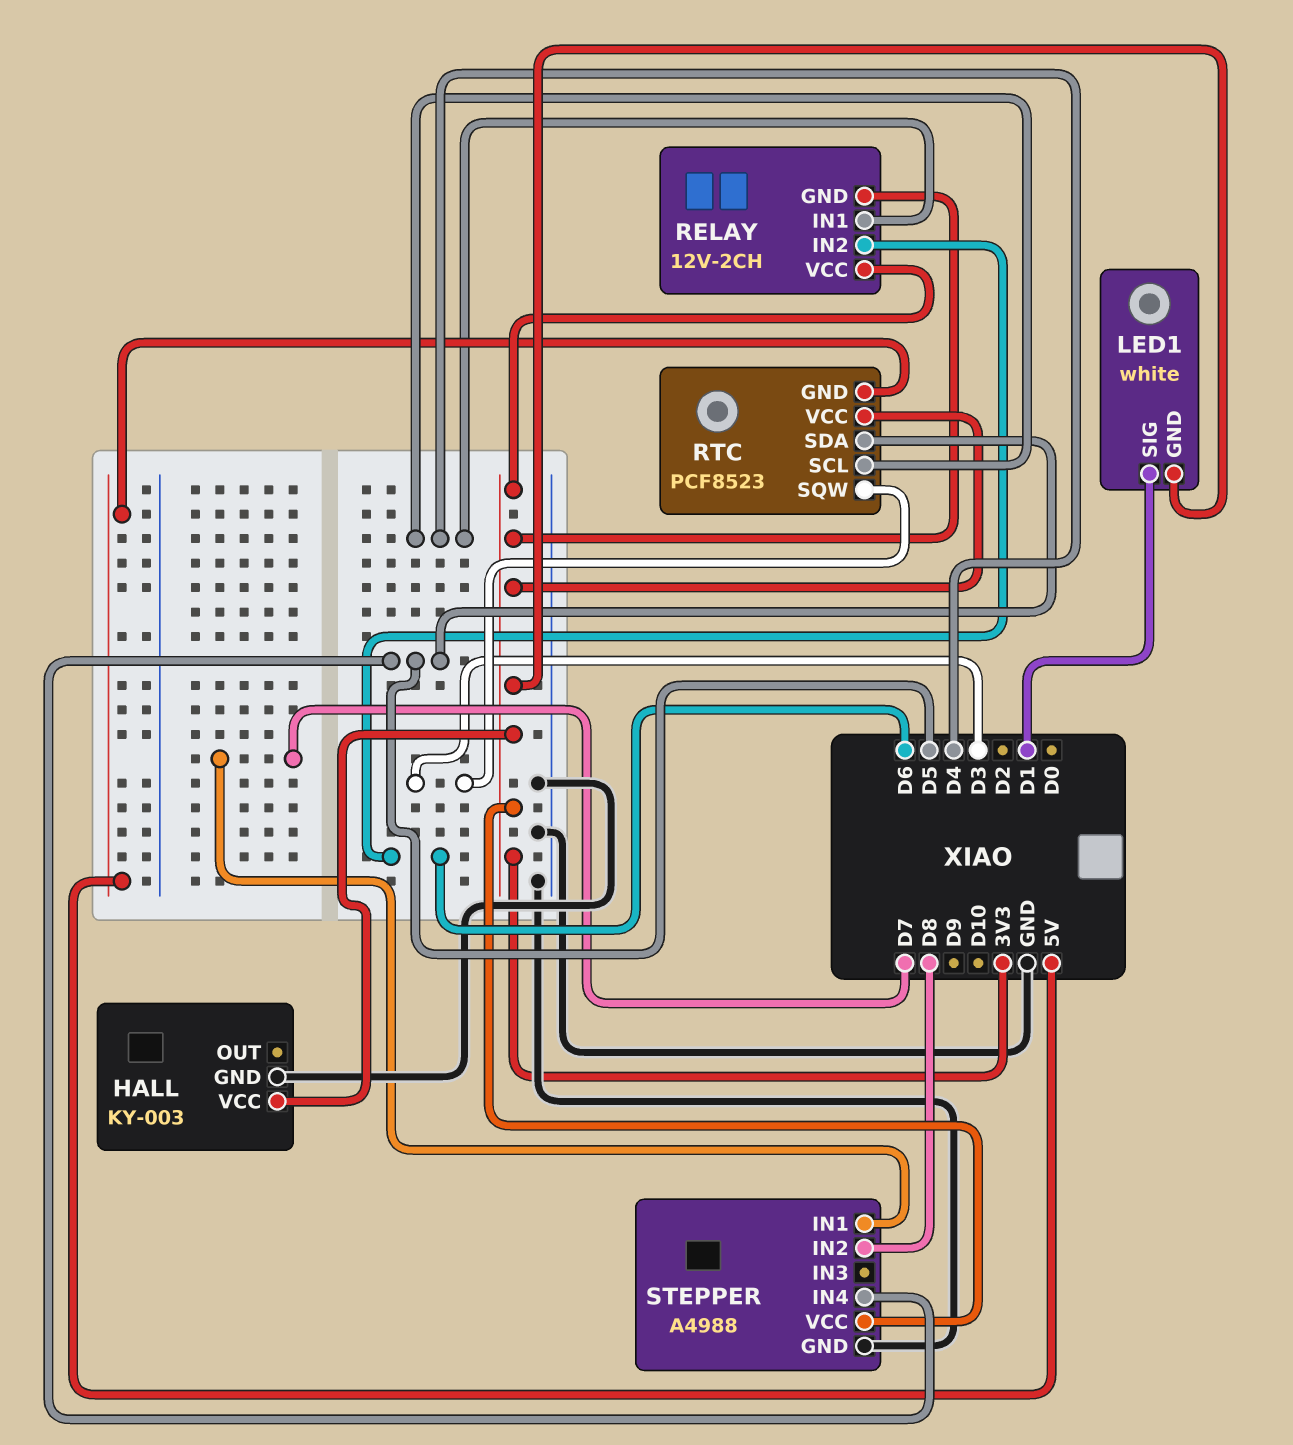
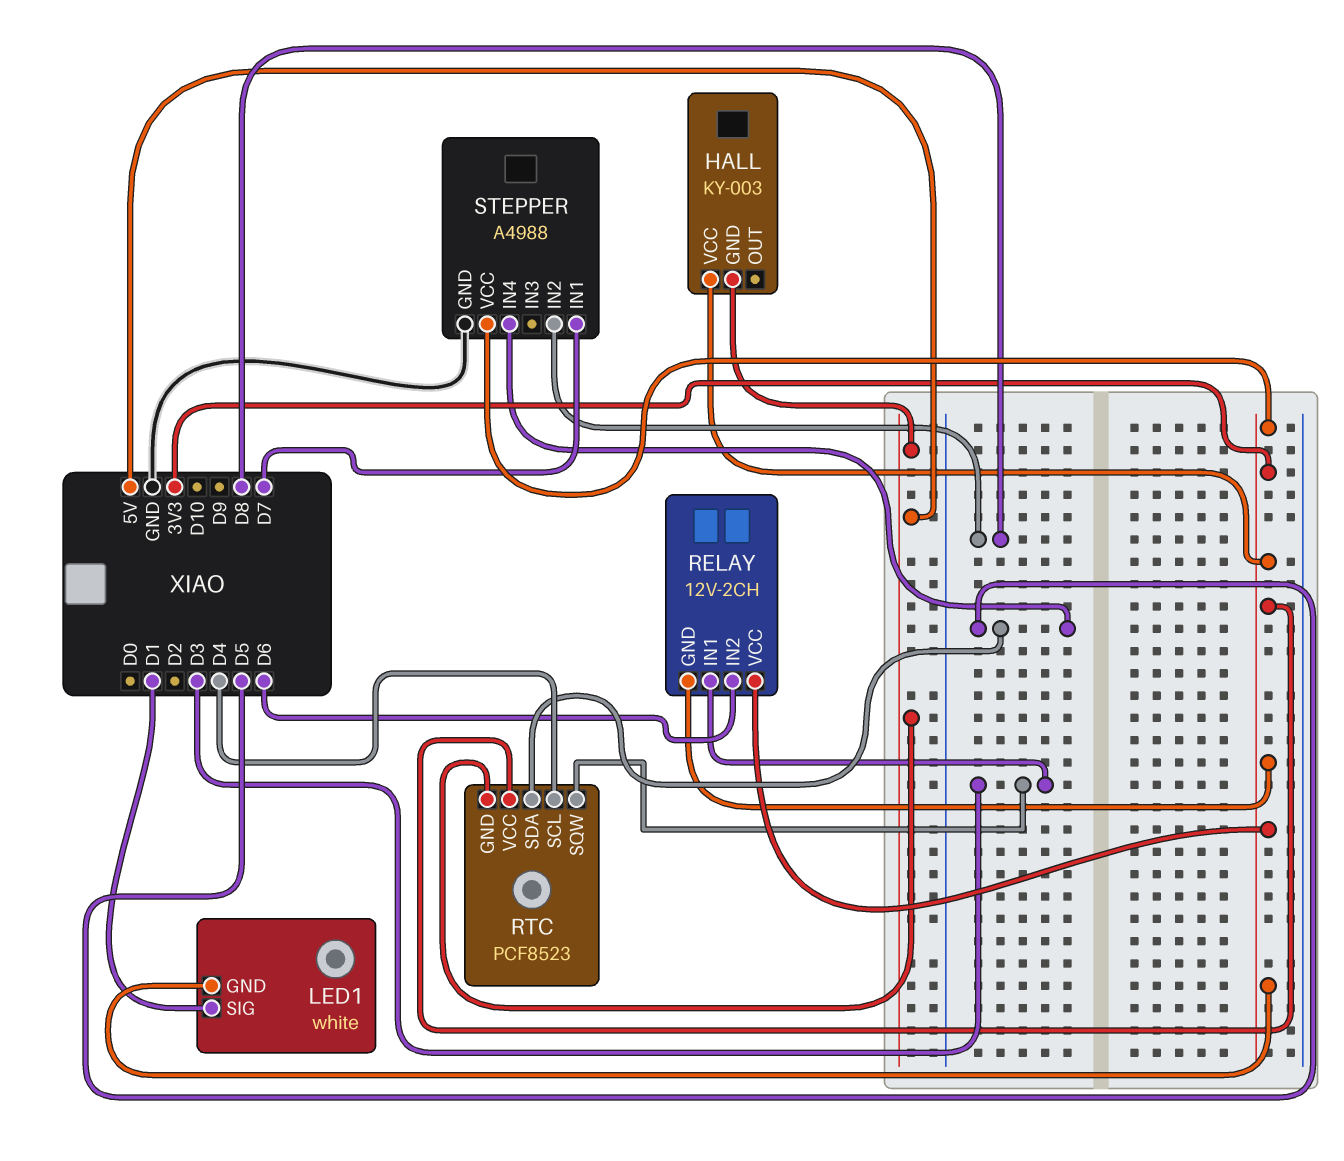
HALL pin GND: GND -> 5V
RELAY pin IN1: D4 -> D3

